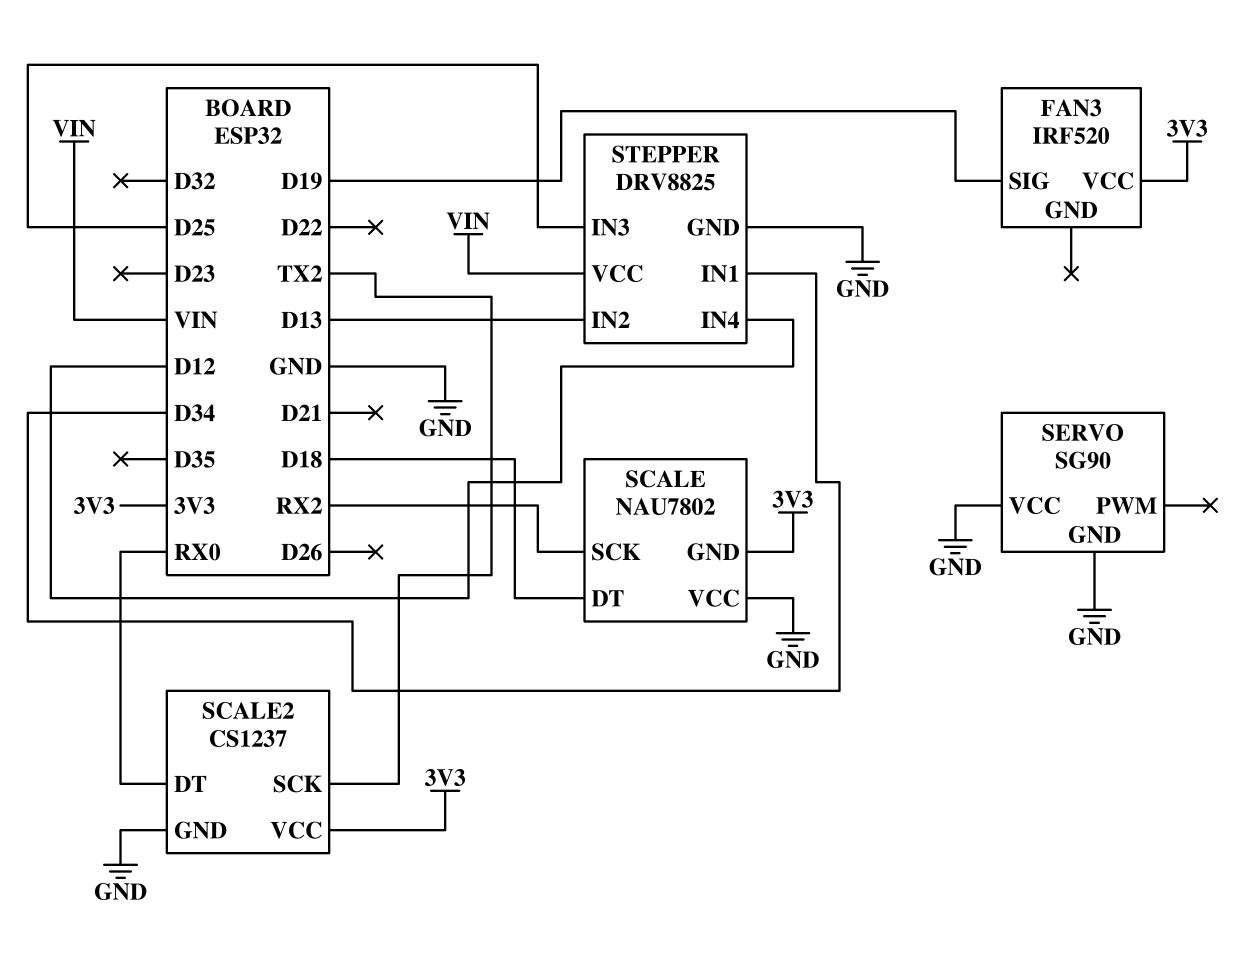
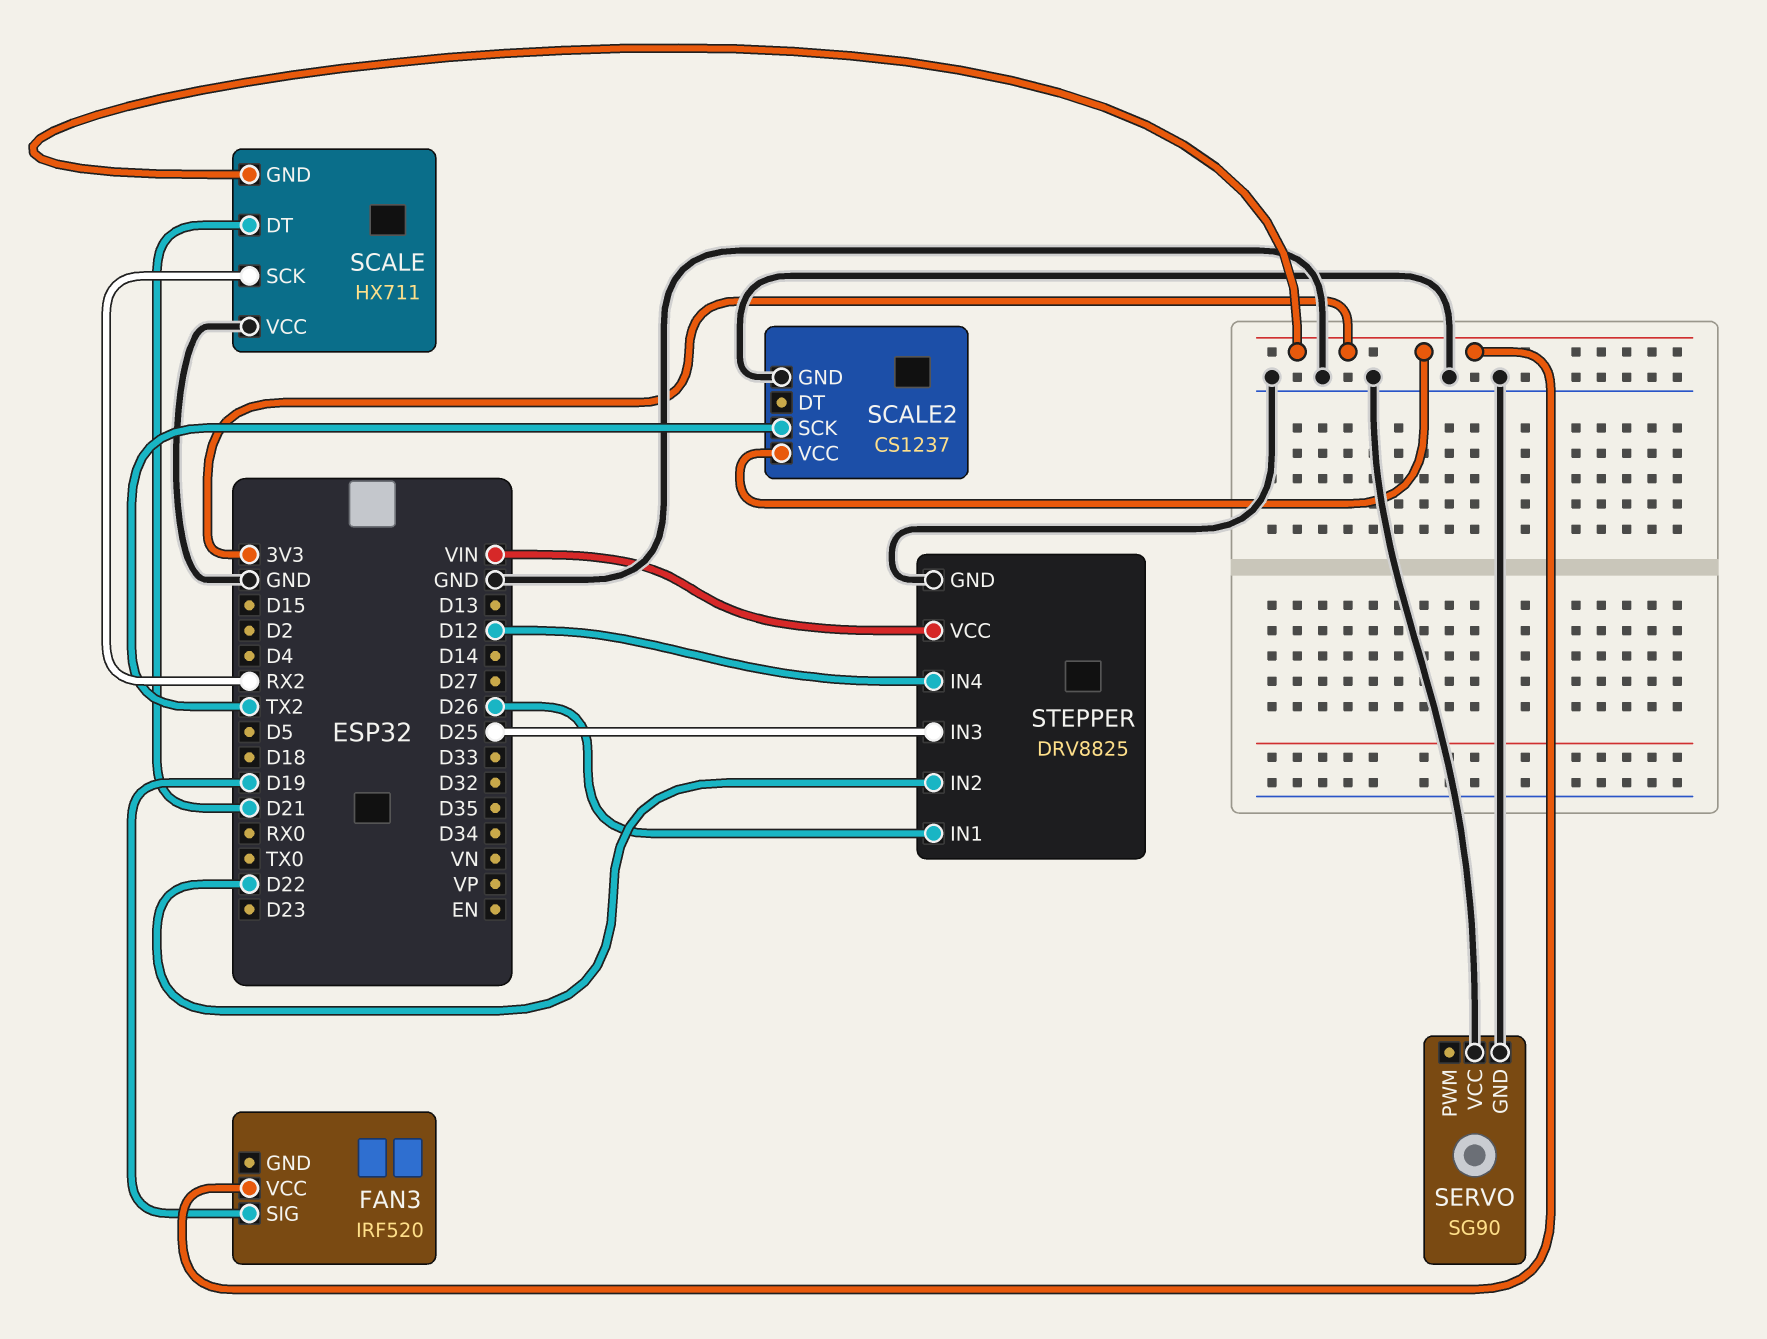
SCALE: NAU7802 -> HX711
SCALE pin DT: D18 -> D21
SCALE2 pin DT: RX0 -> none
STEPPER pin IN1: D34 -> D26
STEPPER pin IN2: D13 -> D22

